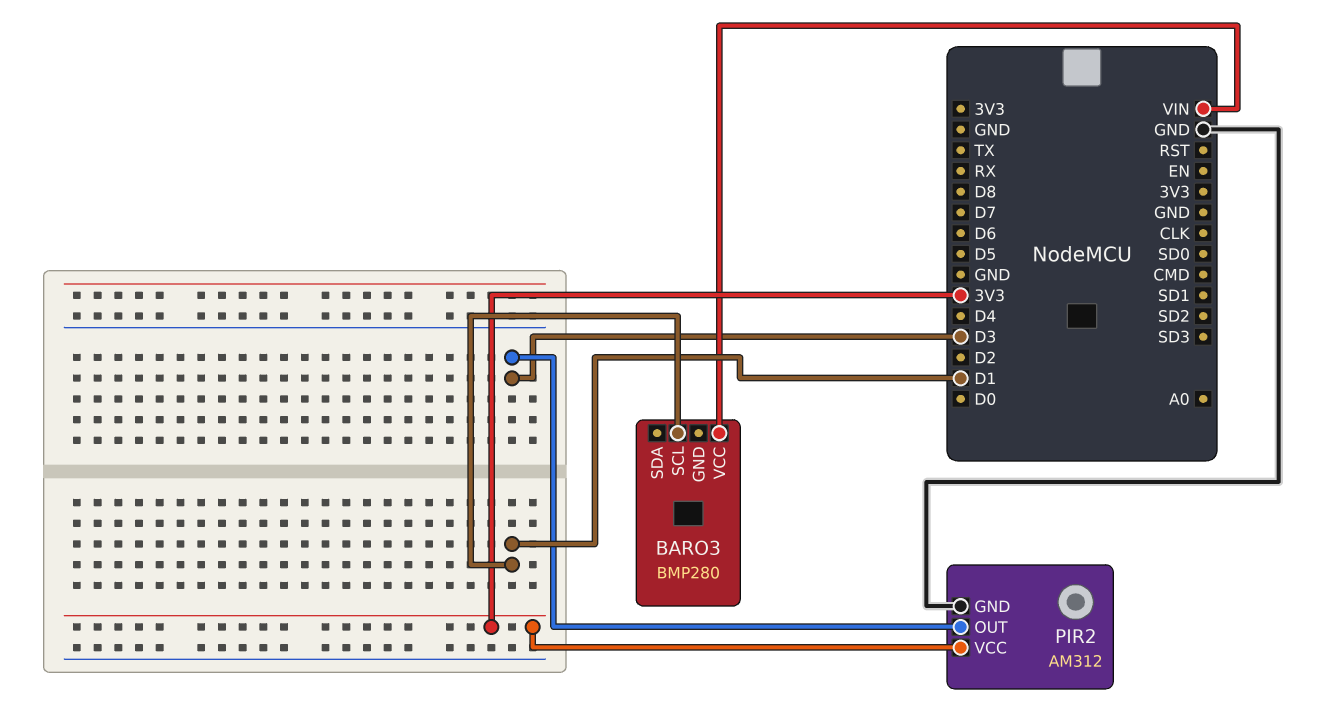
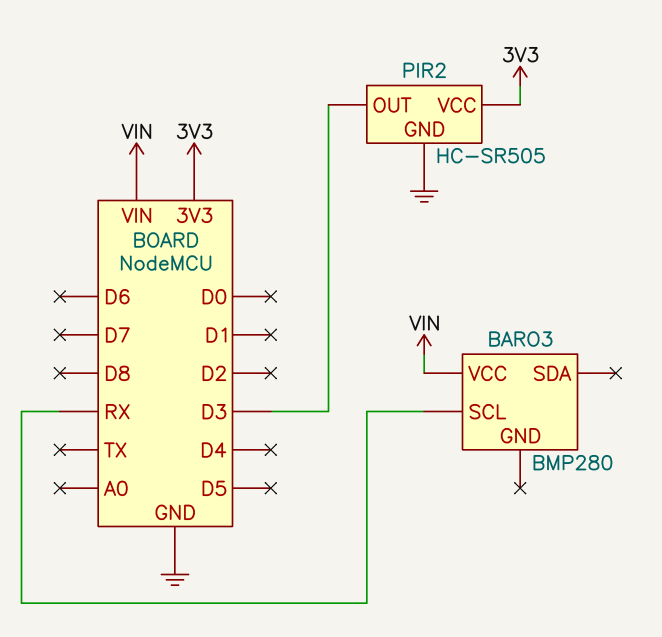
BARO3 pin SCL: D1 -> RX
PIR2: AM312 -> HC-SR505

